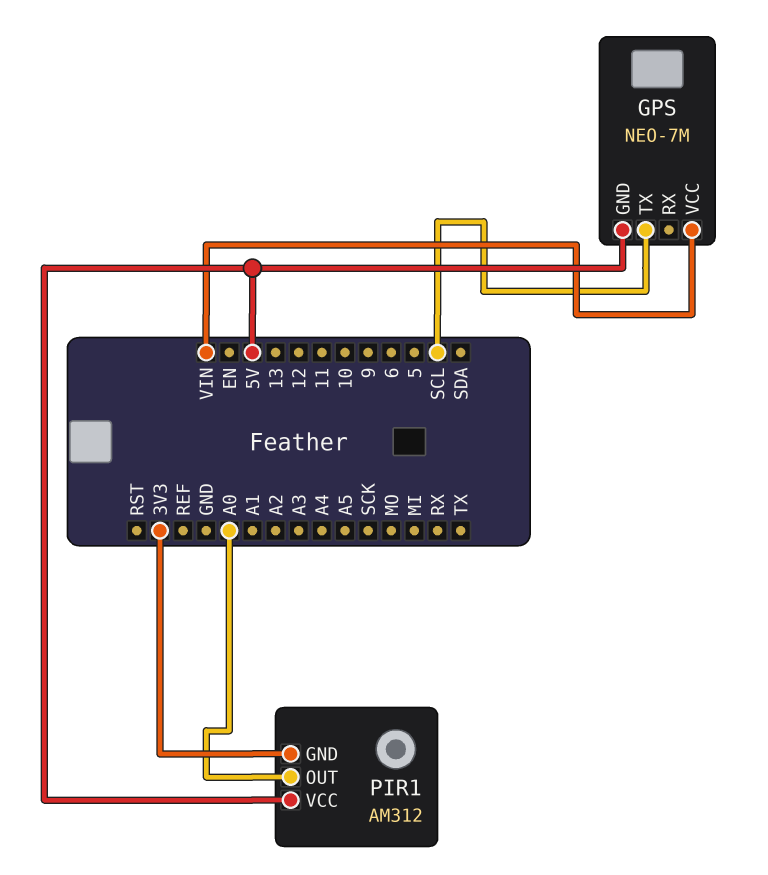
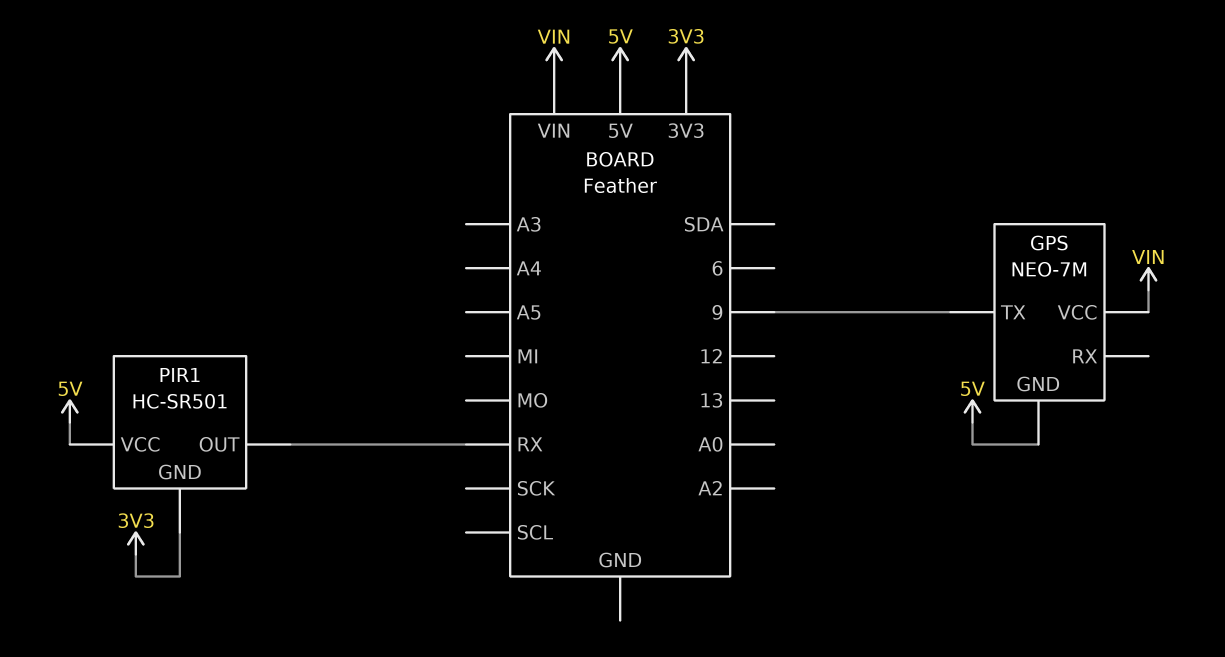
GPS pin TX: SCL -> 9
PIR1: AM312 -> HC-SR501
PIR1 pin OUT: A0 -> RX

